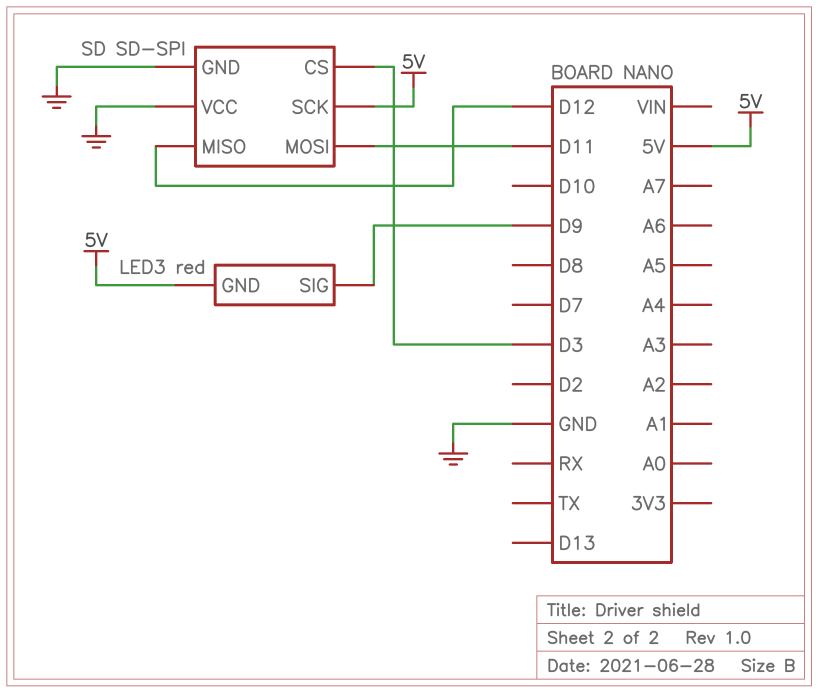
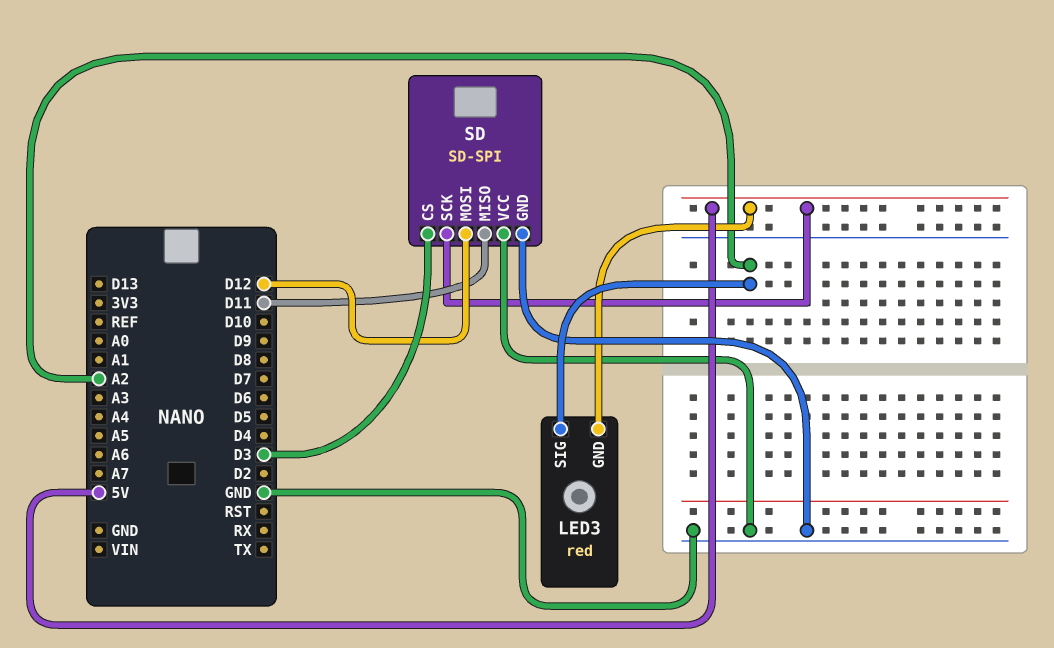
LED3 pin SIG: D9 -> A2
SD pin MISO: D12 -> D11
SD pin MOSI: D11 -> D12

